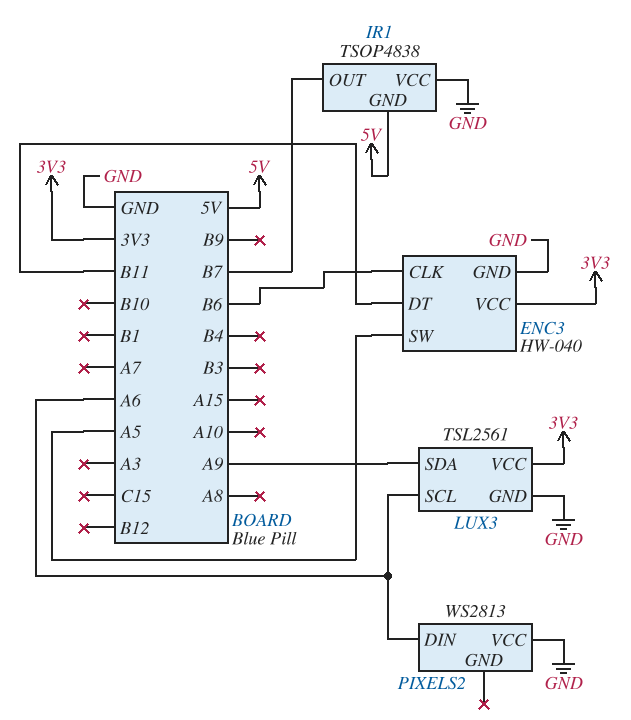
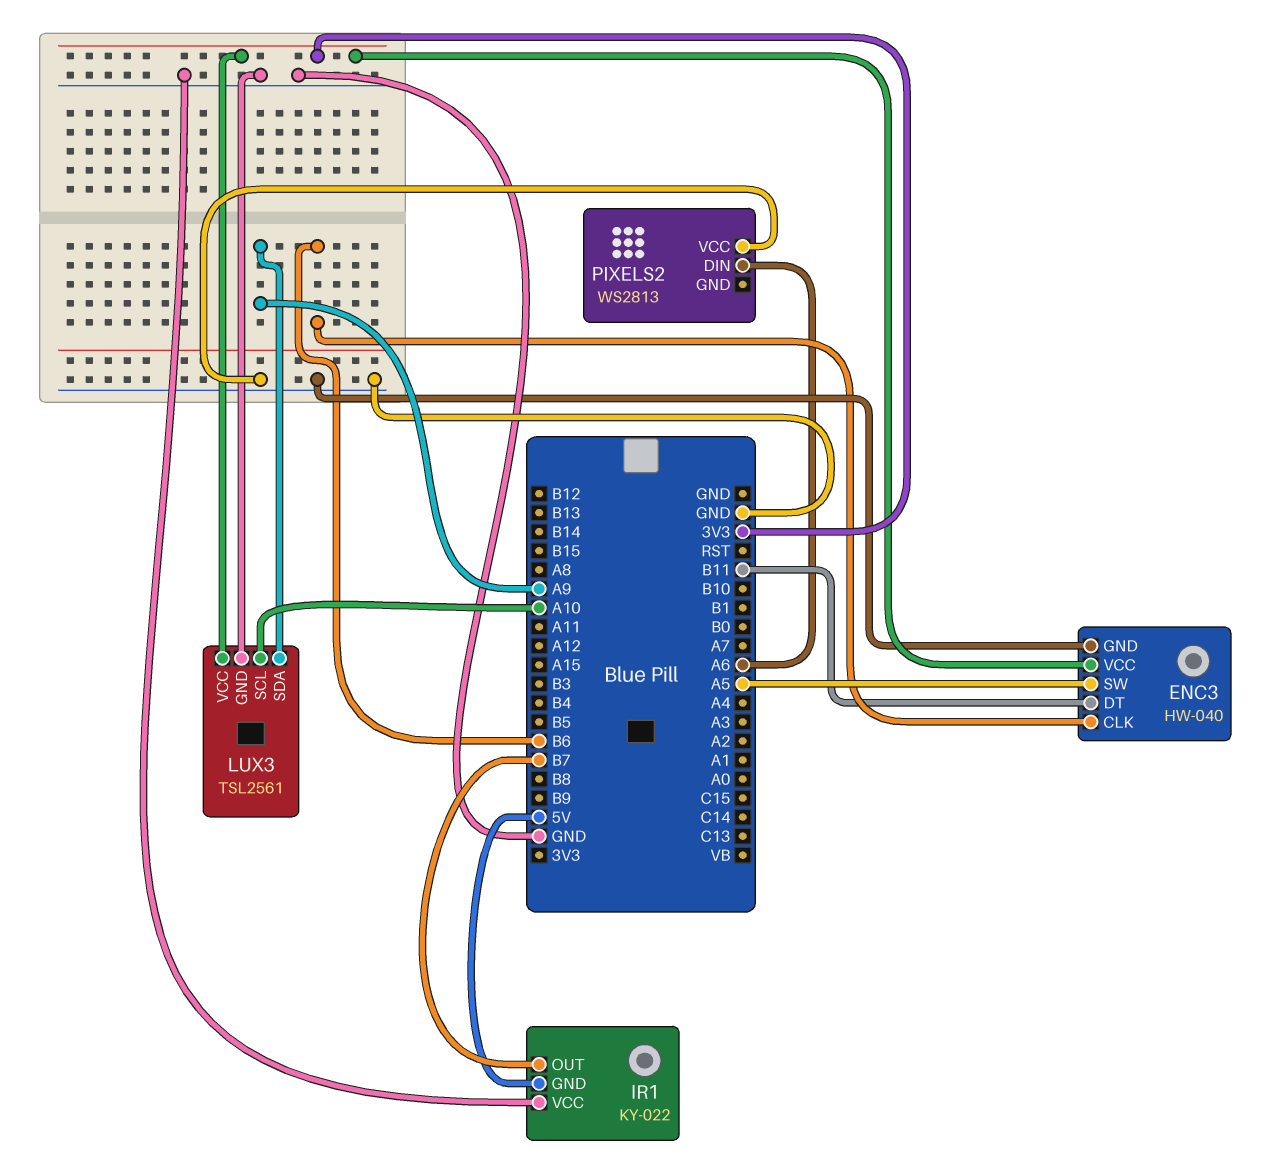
IR1: TSOP4838 -> KY-022
LUX3 pin SCL: A6 -> A10

